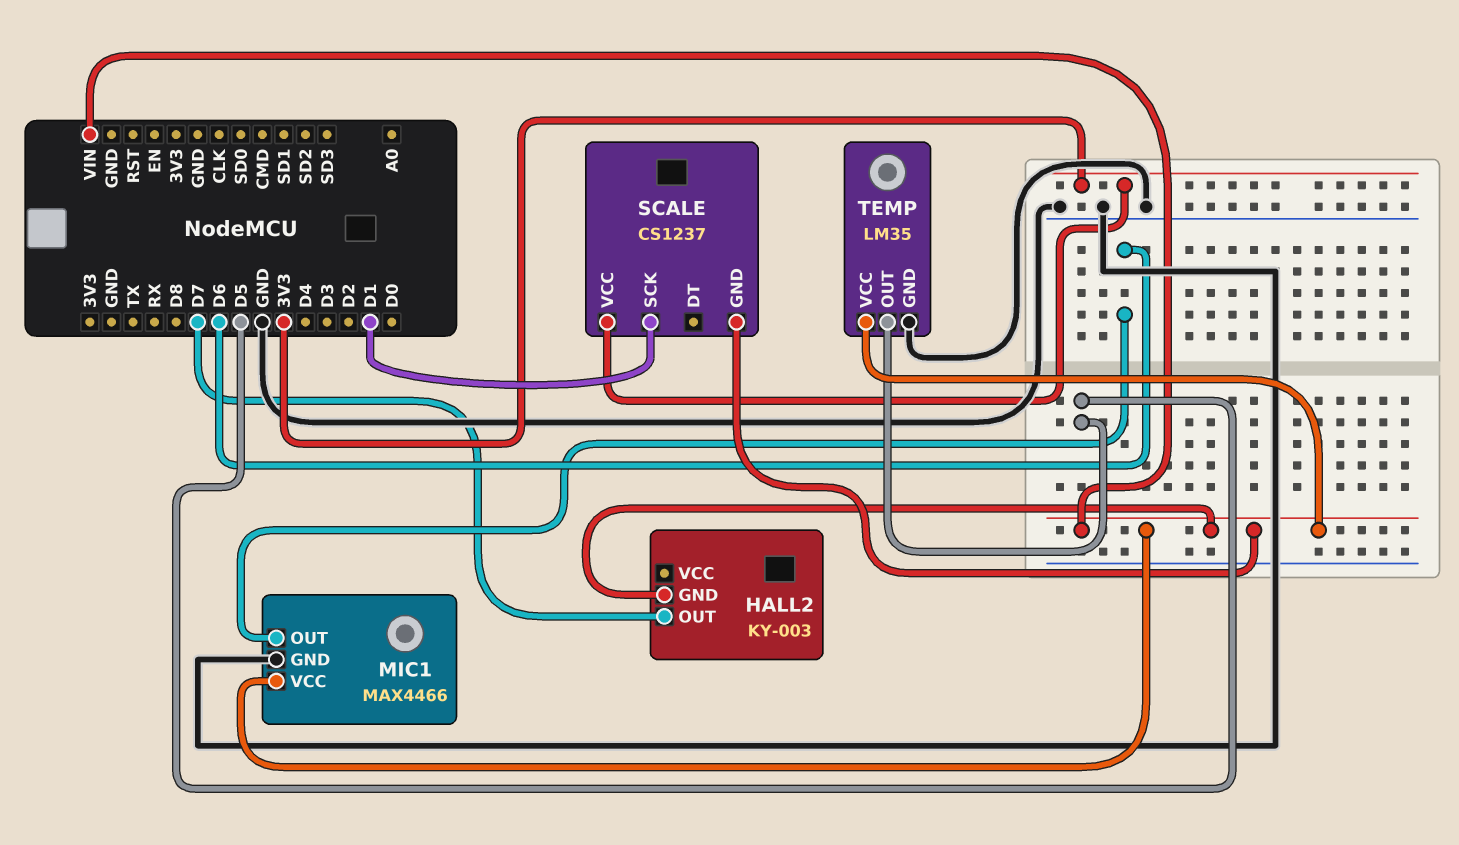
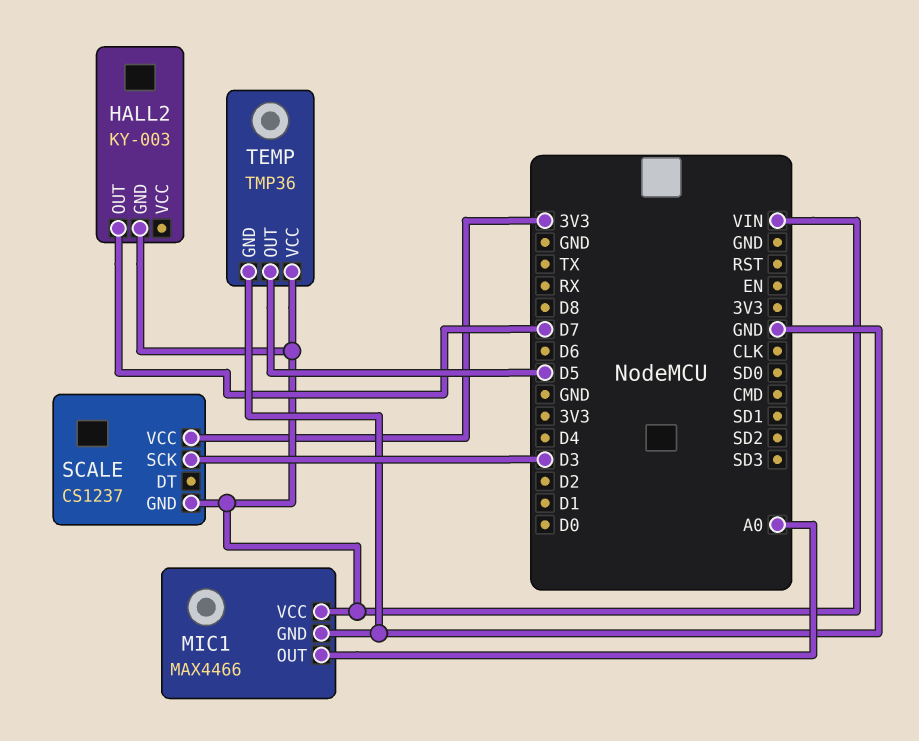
MIC1 pin OUT: D6 -> A0
SCALE pin SCK: D1 -> D3
TEMP: LM35 -> TMP36

